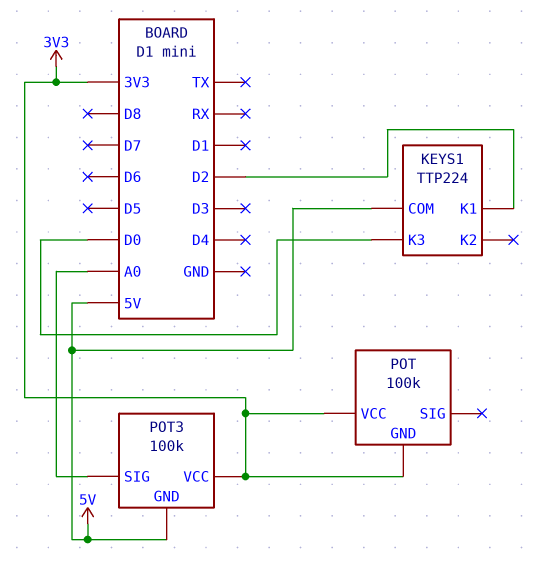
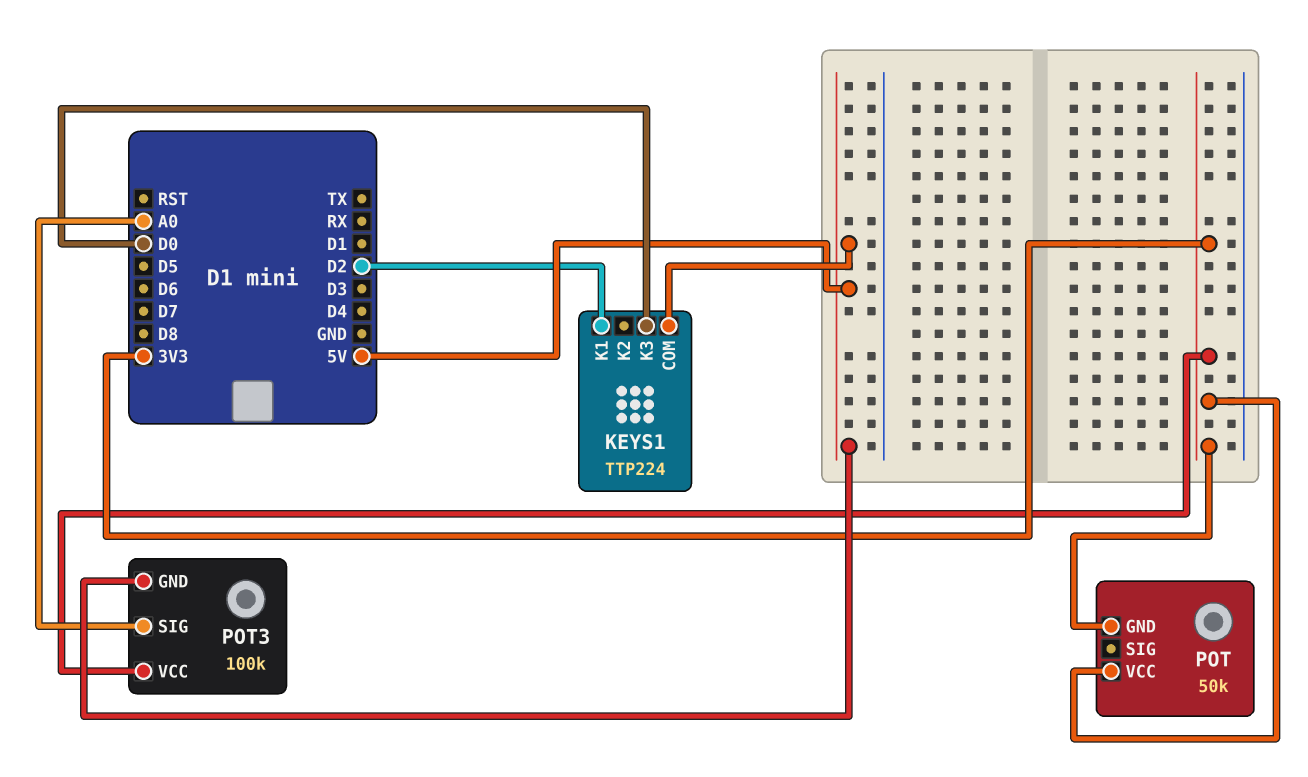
POT: 100k -> 50k

